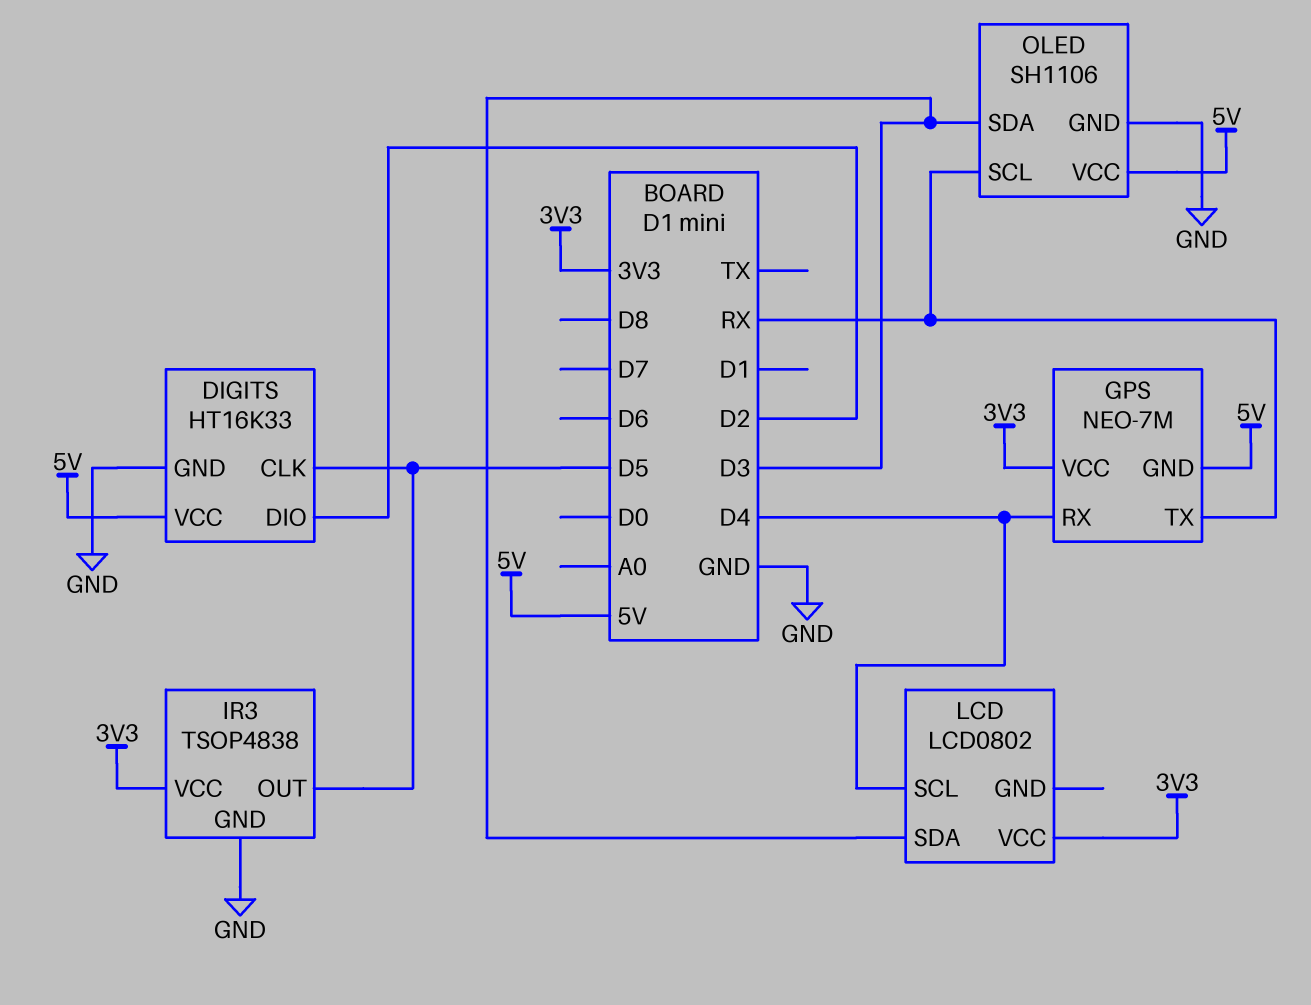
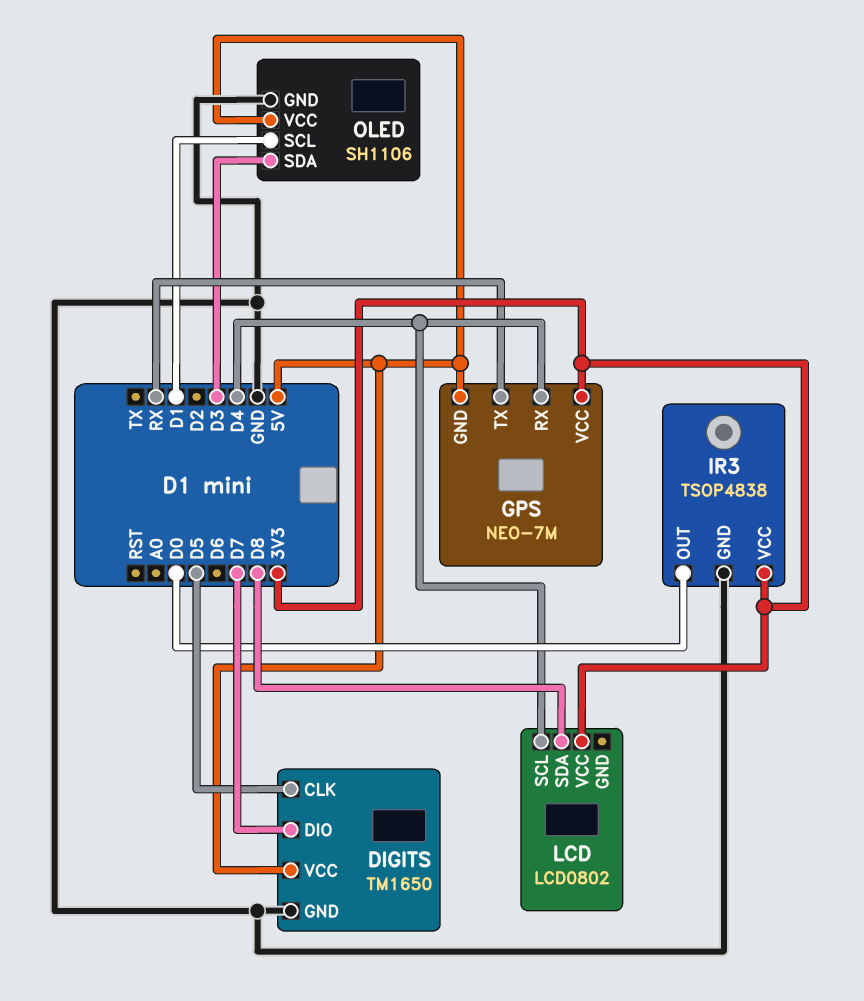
DIGITS: HT16K33 -> TM1650
DIGITS pin DIO: D2 -> D7
IR3 pin OUT: D5 -> D0
LCD pin SDA: D3 -> D8
OLED pin SCL: RX -> D1

